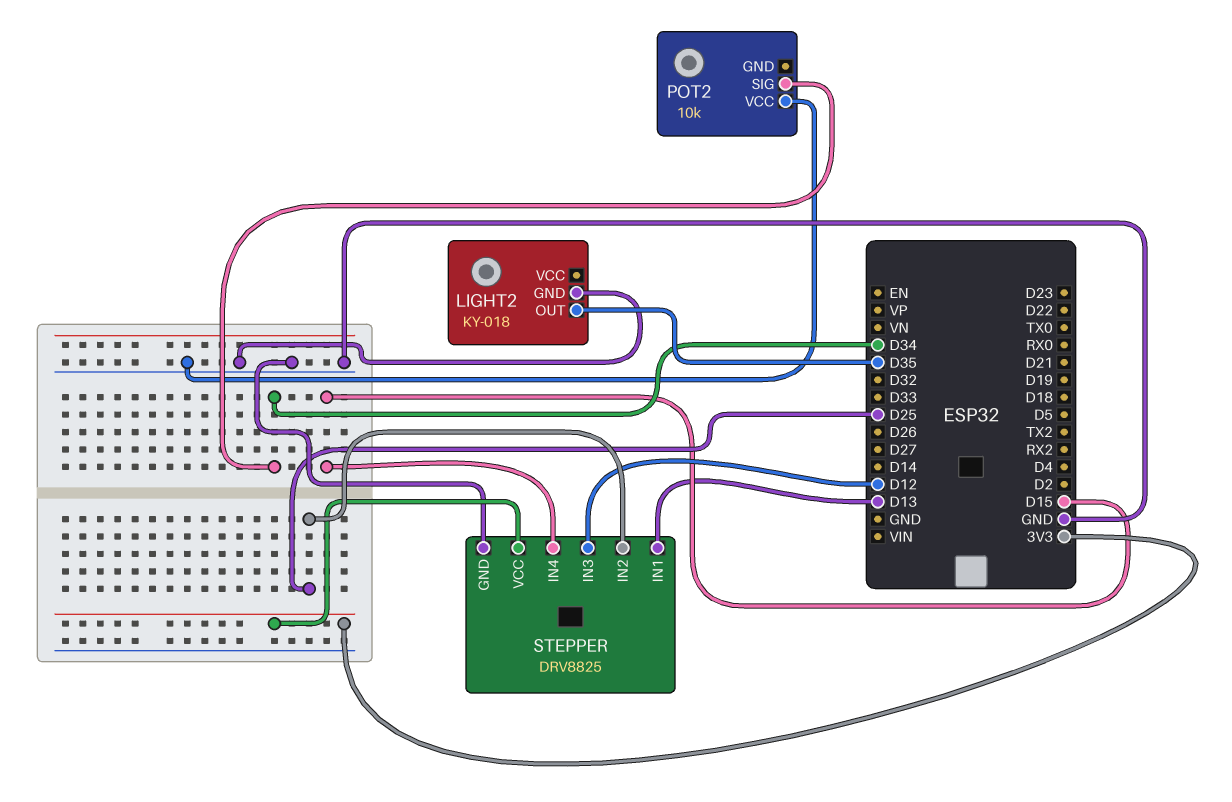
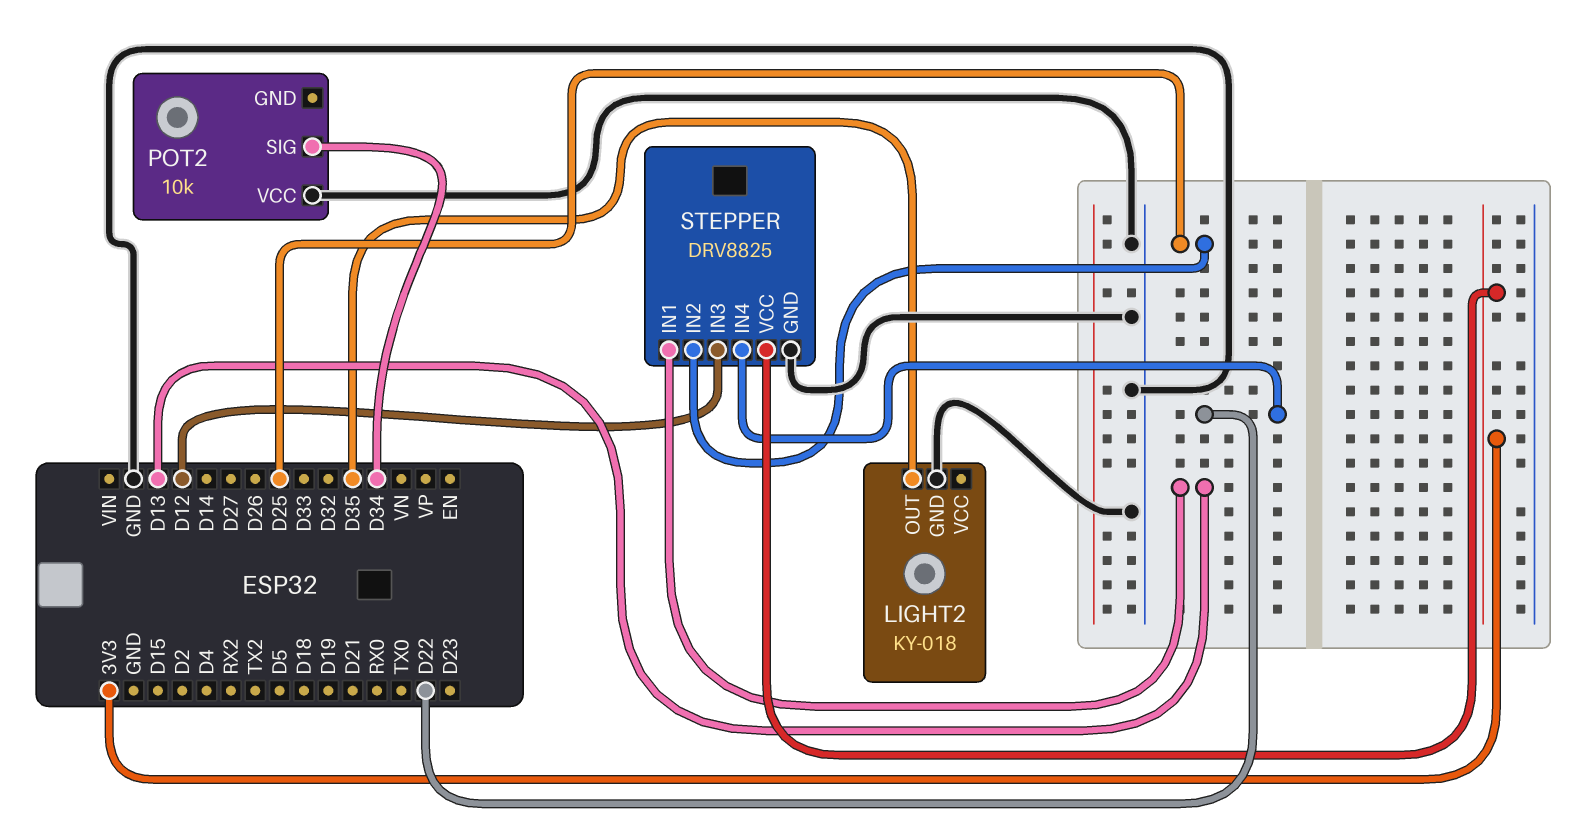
STEPPER pin IN4: D15 -> D22

